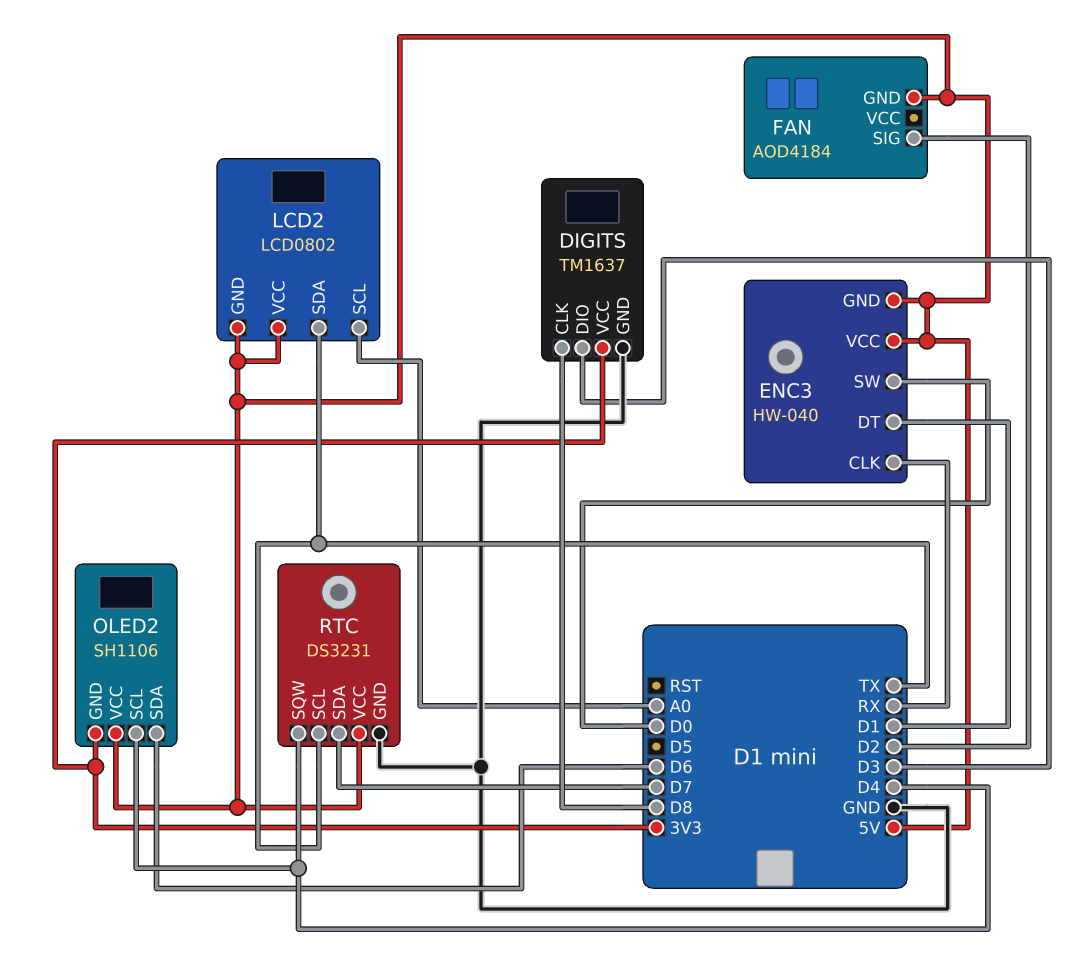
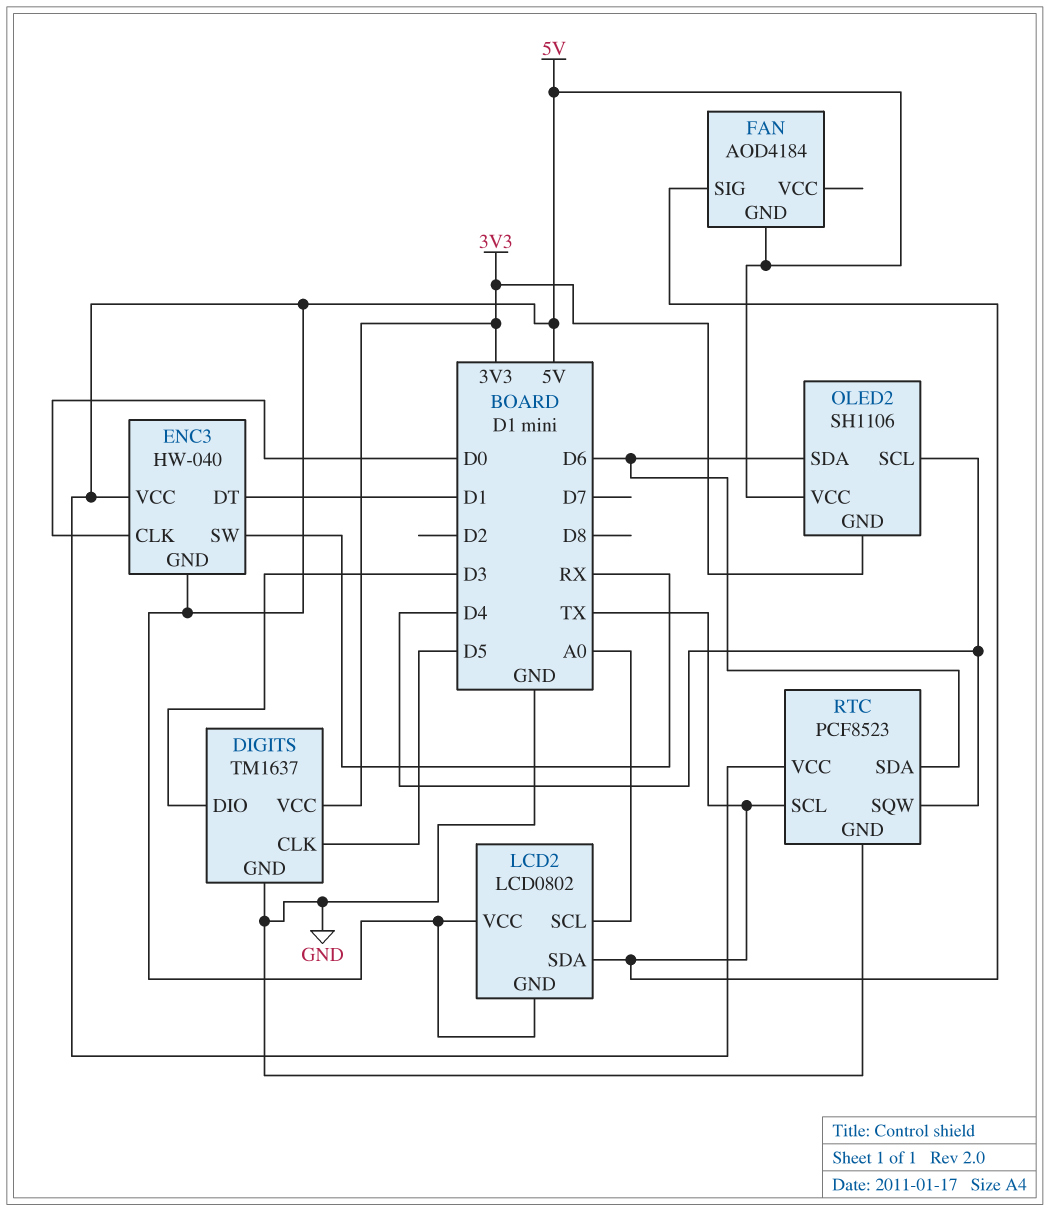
DIGITS pin CLK: D8 -> D5
ENC3 pin CLK: RX -> D0
ENC3 pin SW: D0 -> RX
FAN pin SIG: D2 -> TX
RTC: DS3231 -> PCF8523
RTC pin SDA: D7 -> D6

